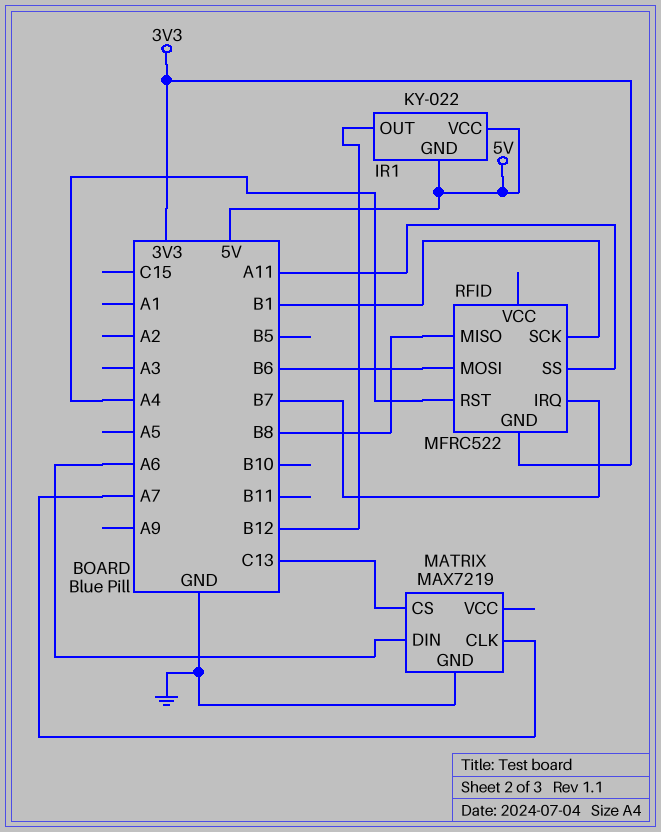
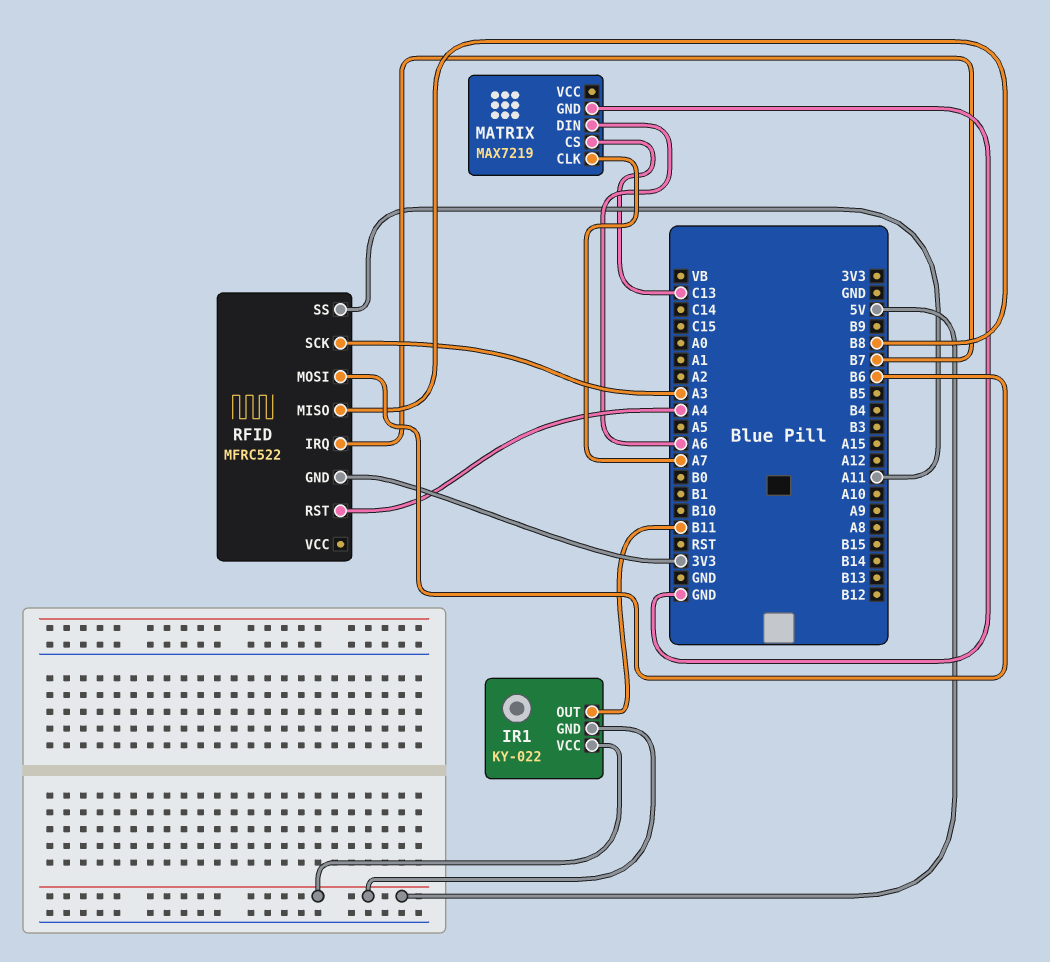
IR1 pin OUT: B12 -> B11
RFID pin SCK: B1 -> A3

